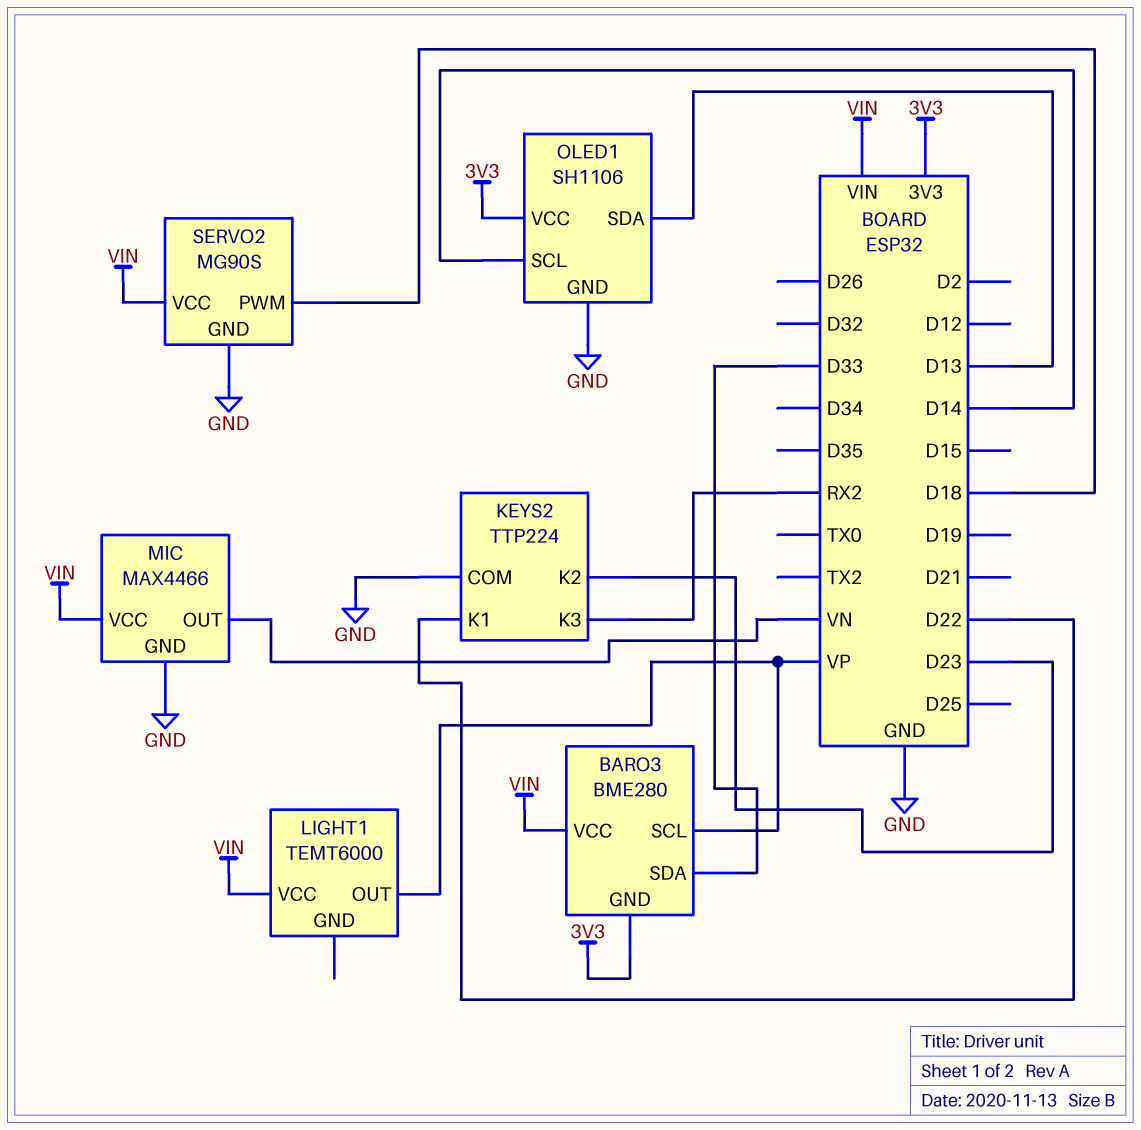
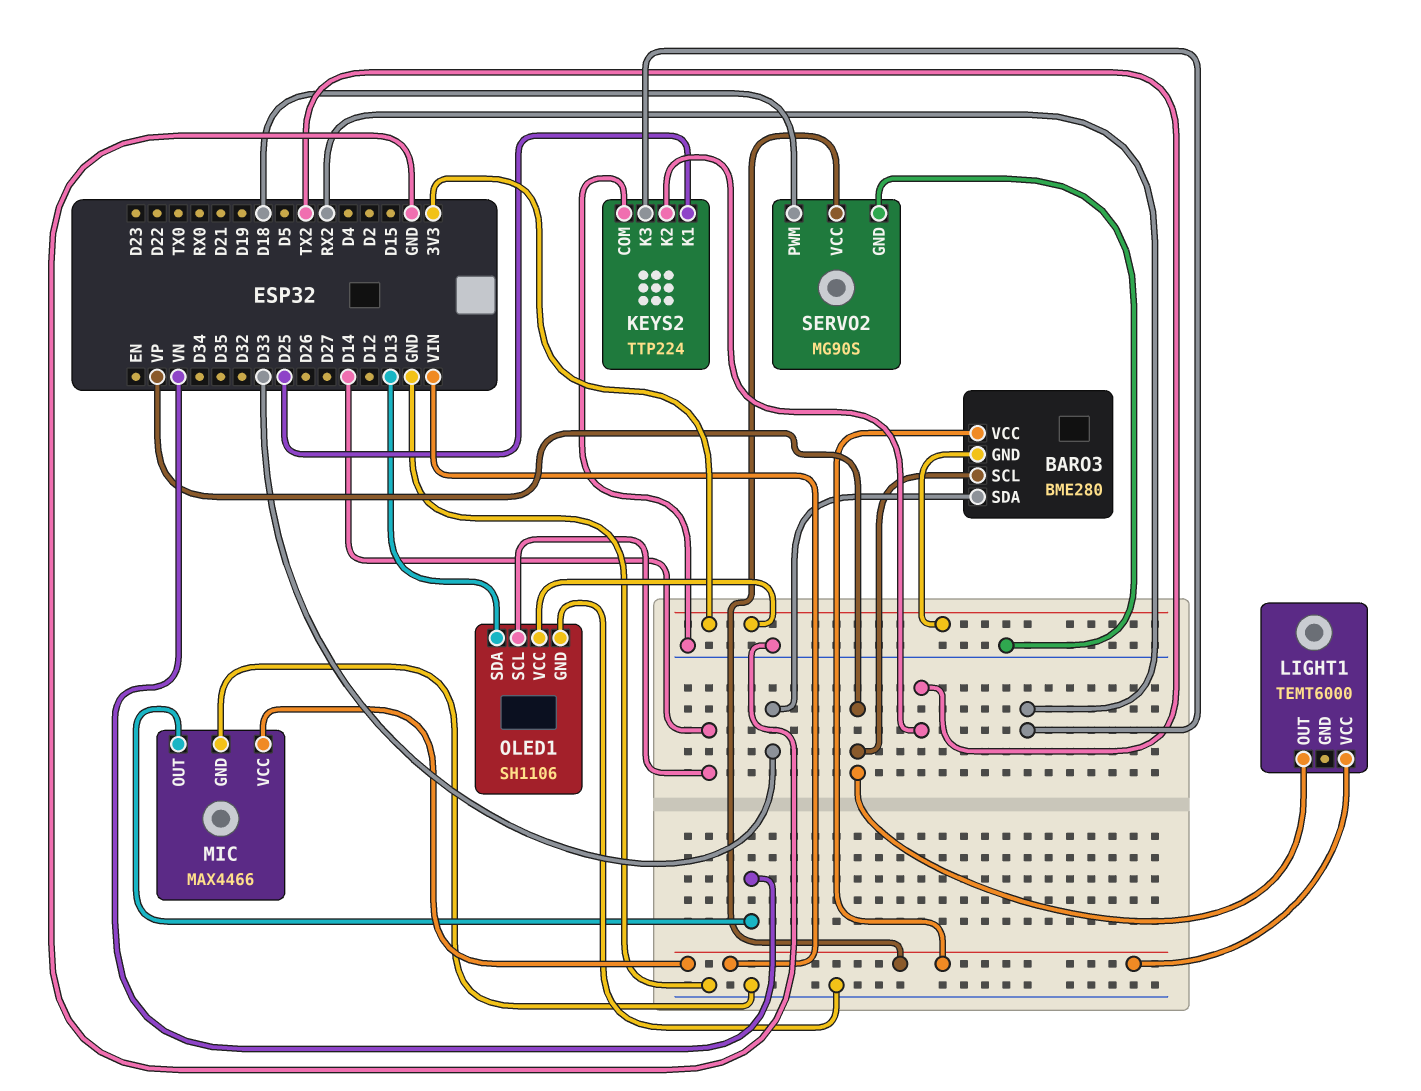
KEYS2 pin K1: D22 -> D25
KEYS2 pin K2: D23 -> TX2

